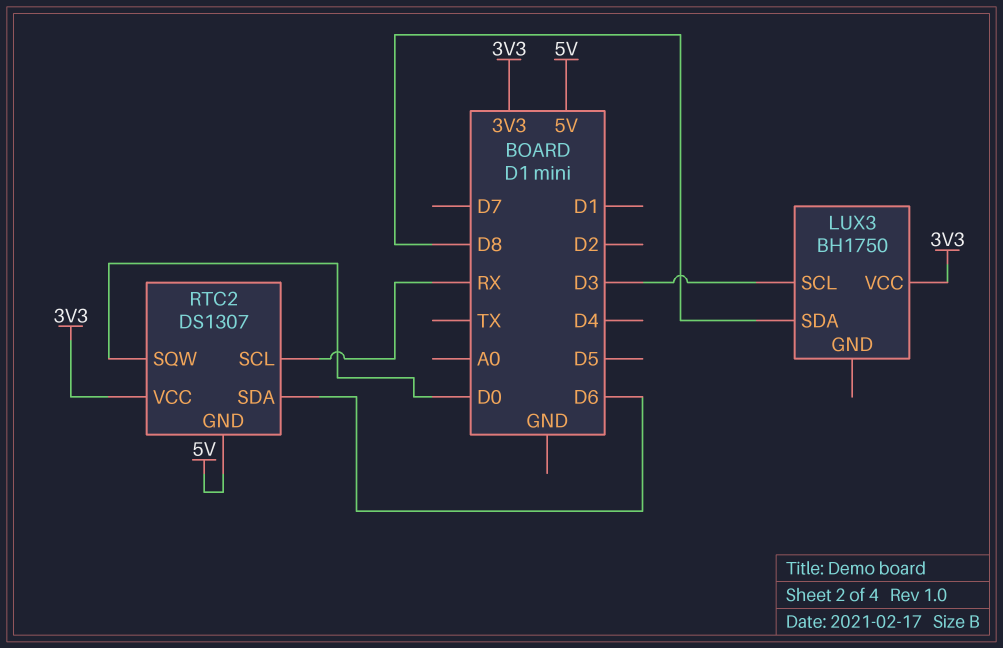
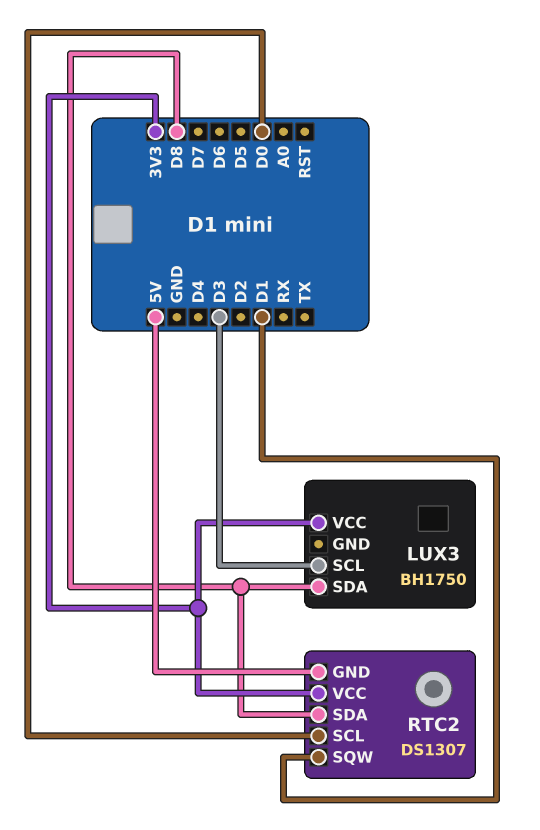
RTC2 pin SCL: RX -> D0
RTC2 pin SDA: D6 -> D8
RTC2 pin SQW: D0 -> D1

